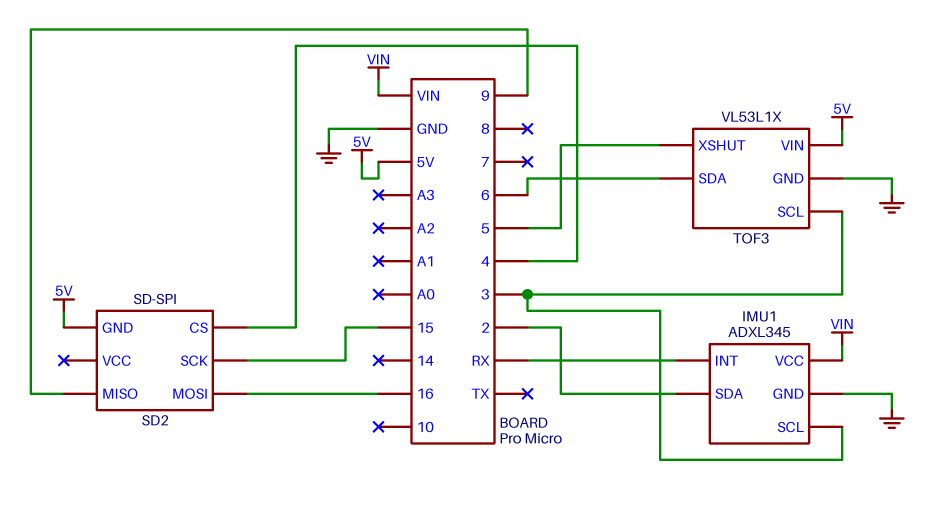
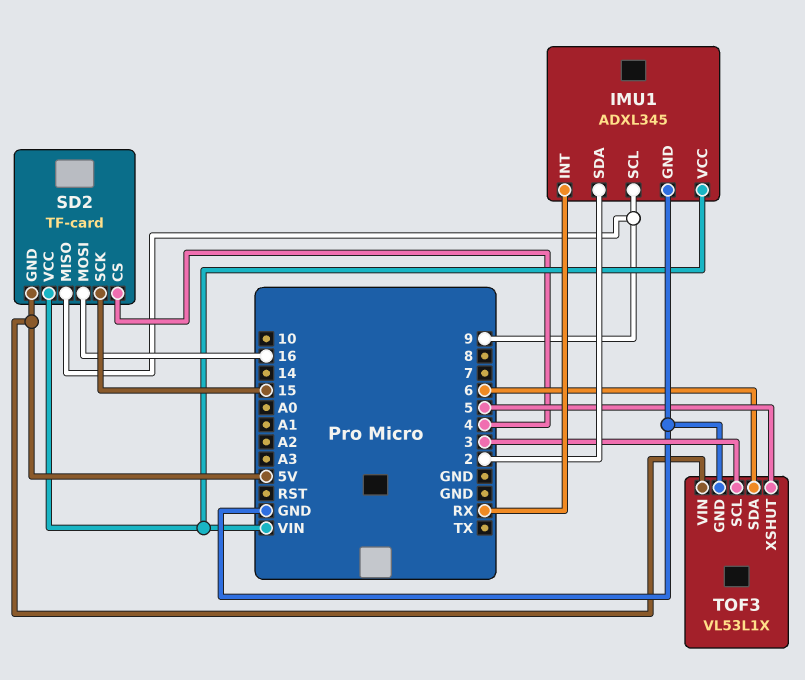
IMU1 pin SCL: 3 -> 9
SD2: SD-SPI -> TF-card
SD2 pin VCC: none -> VIN

